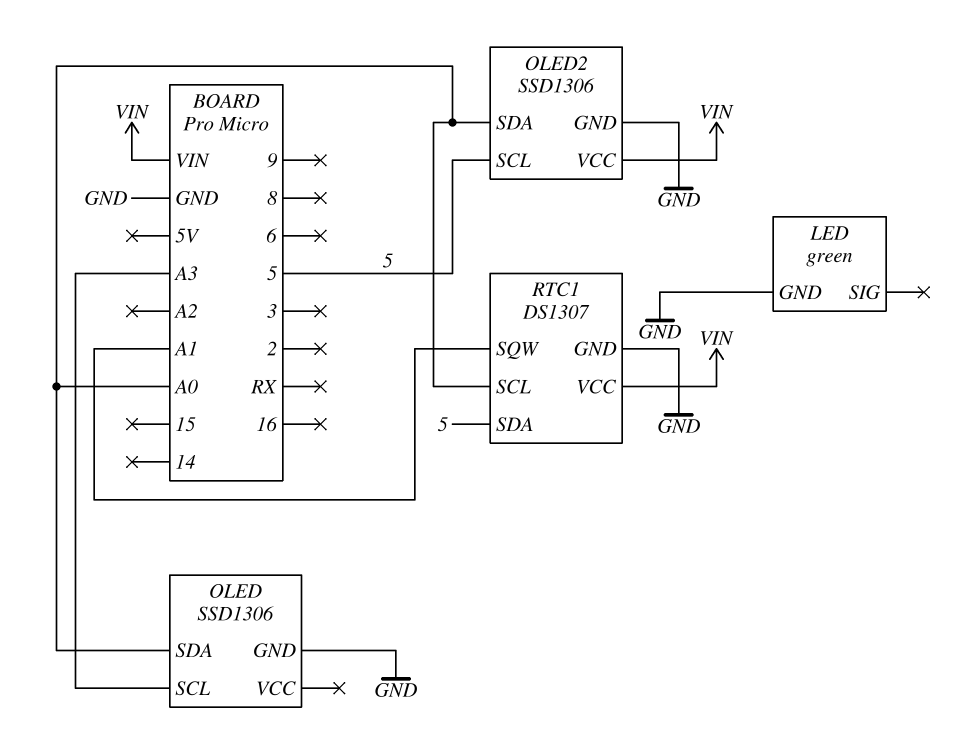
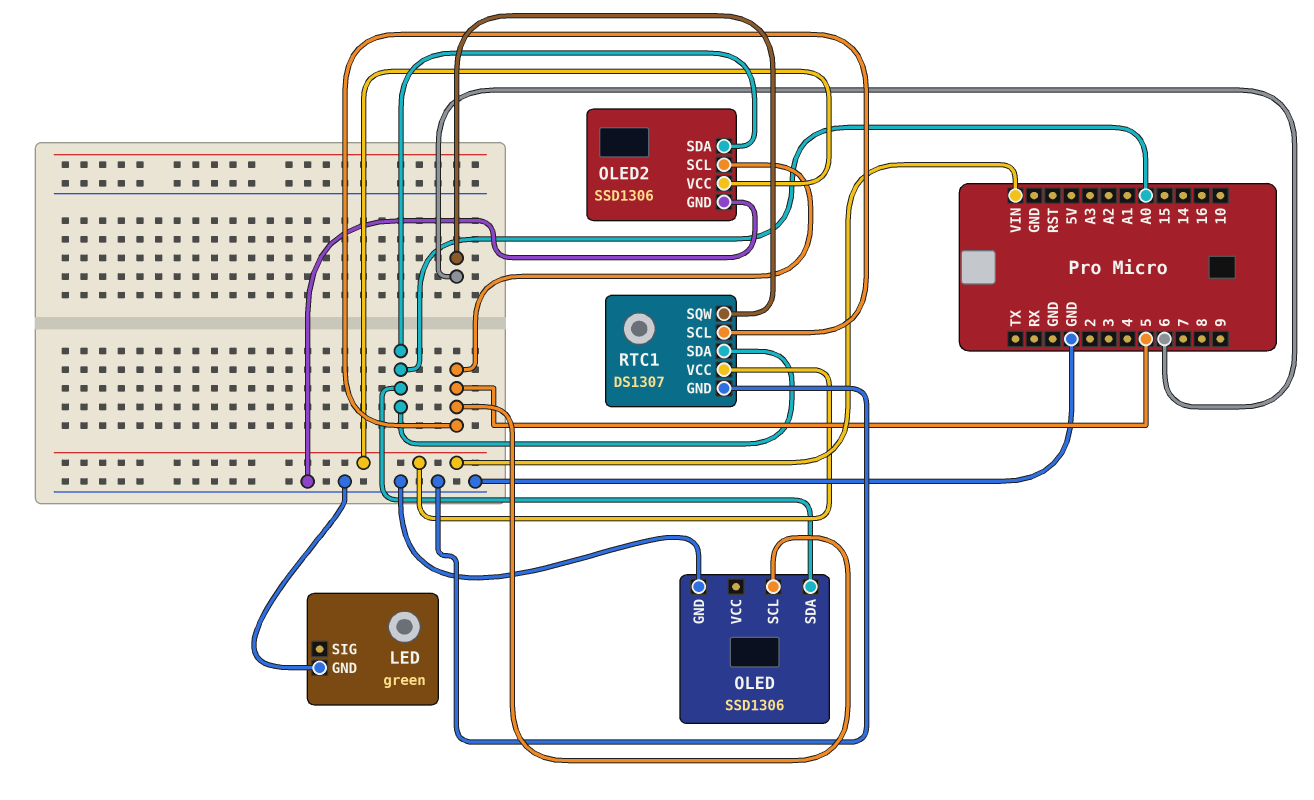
OLED pin SCL: A3 -> 5
RTC1 pin SCL: A0 -> 5
RTC1 pin SDA: 5 -> A0
RTC1 pin SQW: A1 -> 6

